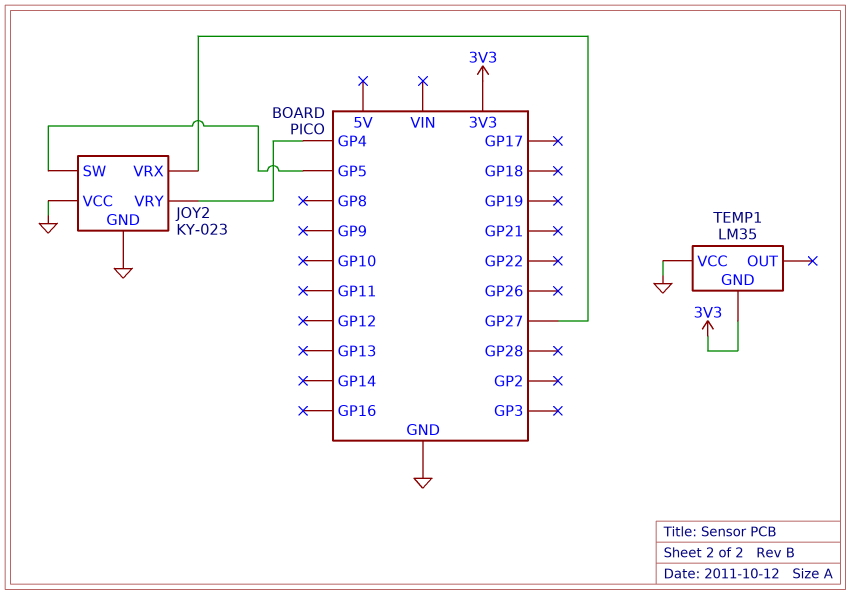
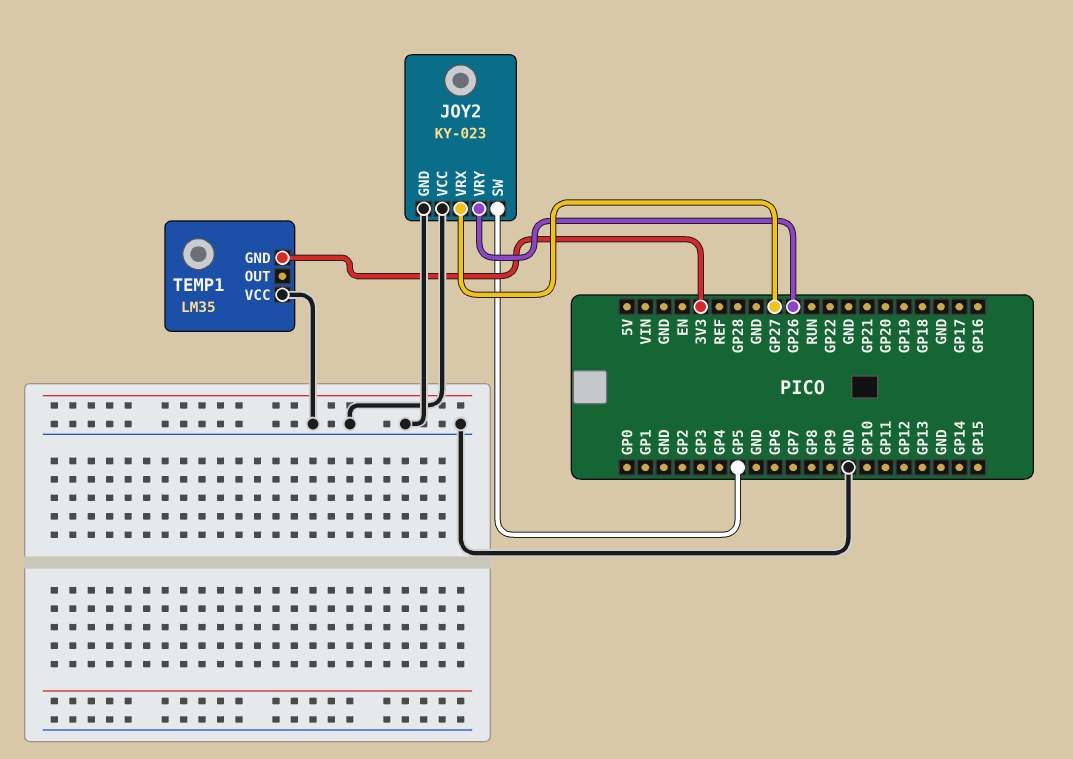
JOY2 pin VRY: GP4 -> GP26

